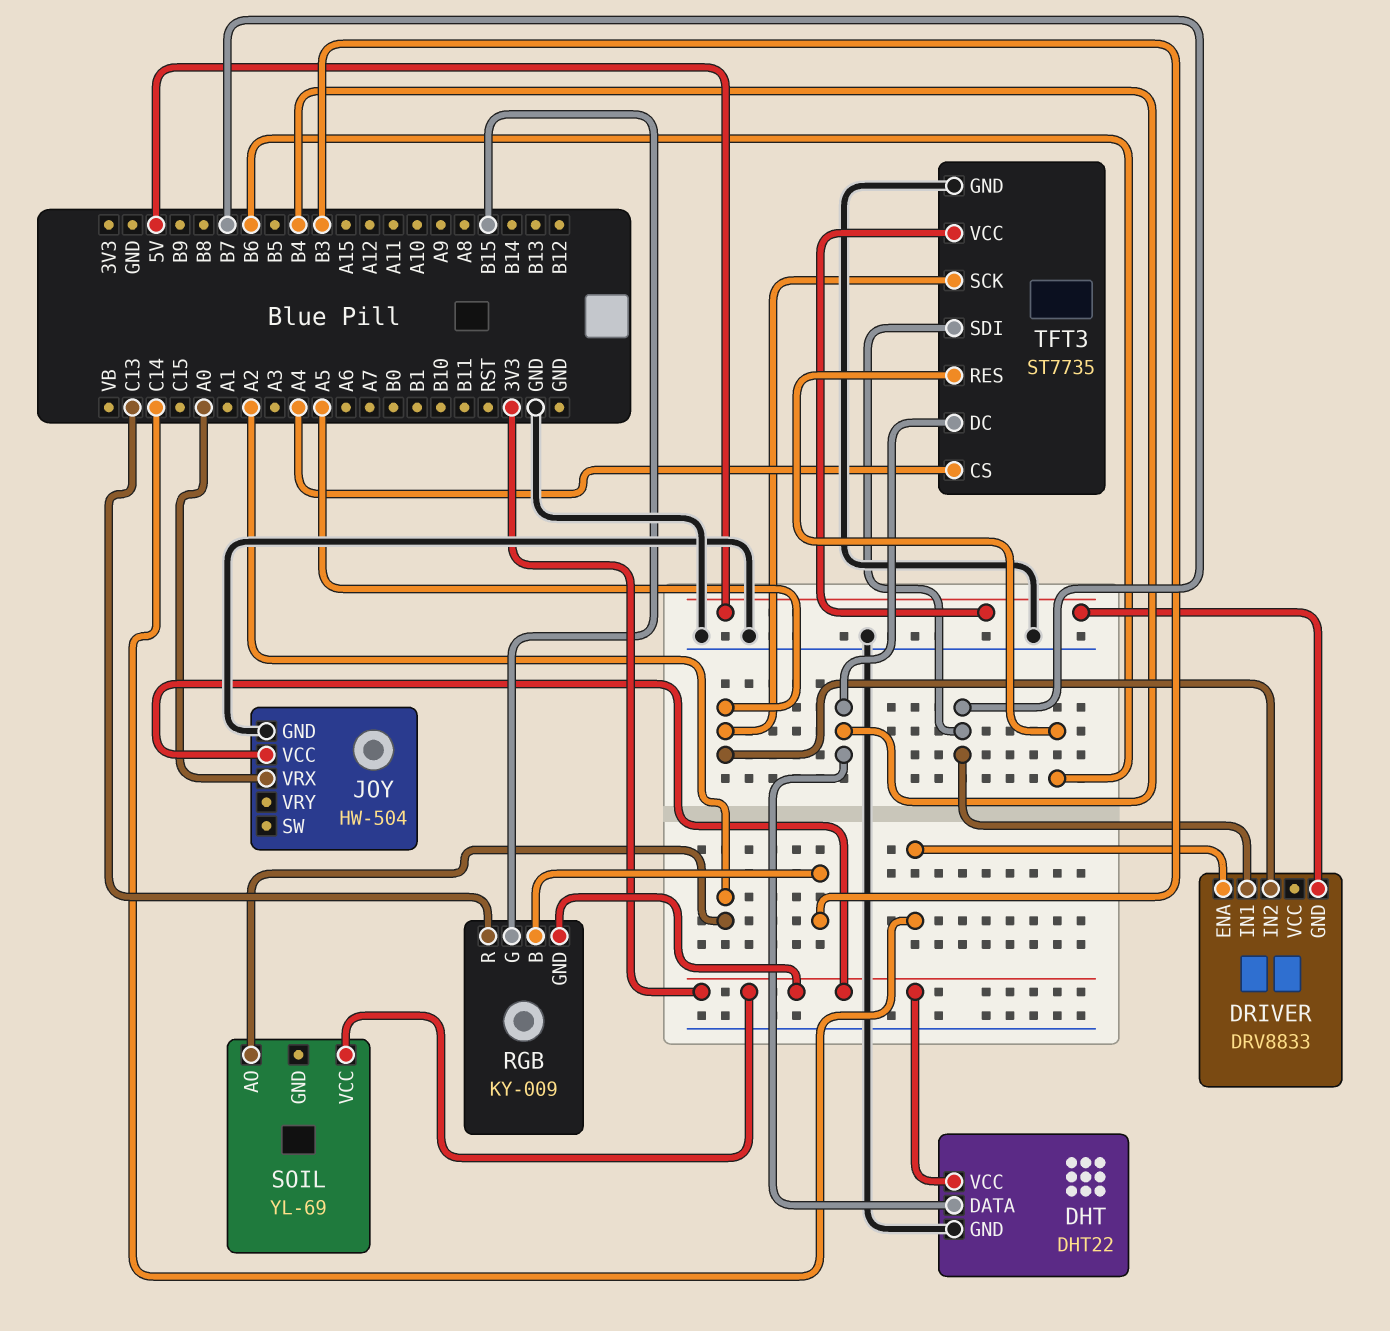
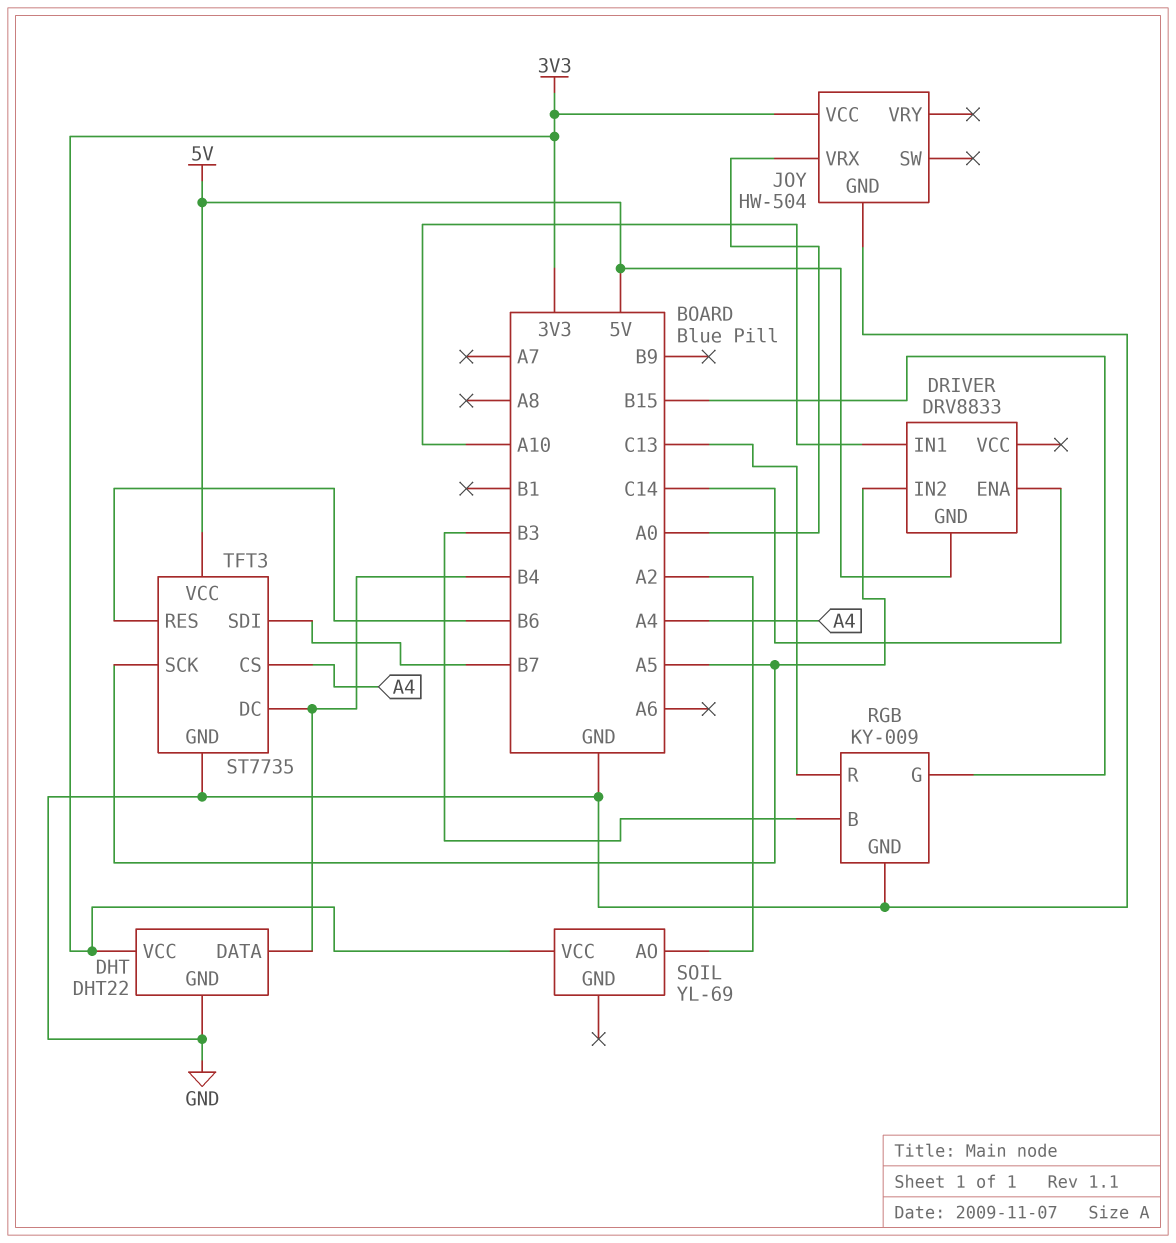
DRIVER pin IN1: B7 -> A10
RGB pin GND: 3V3 -> GND

